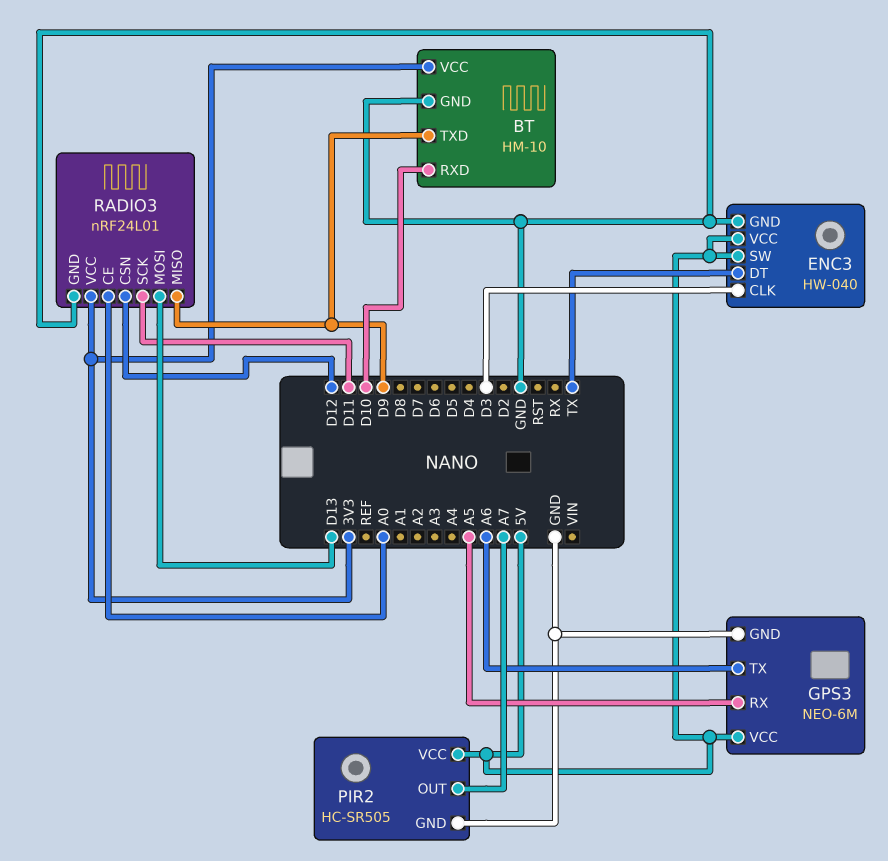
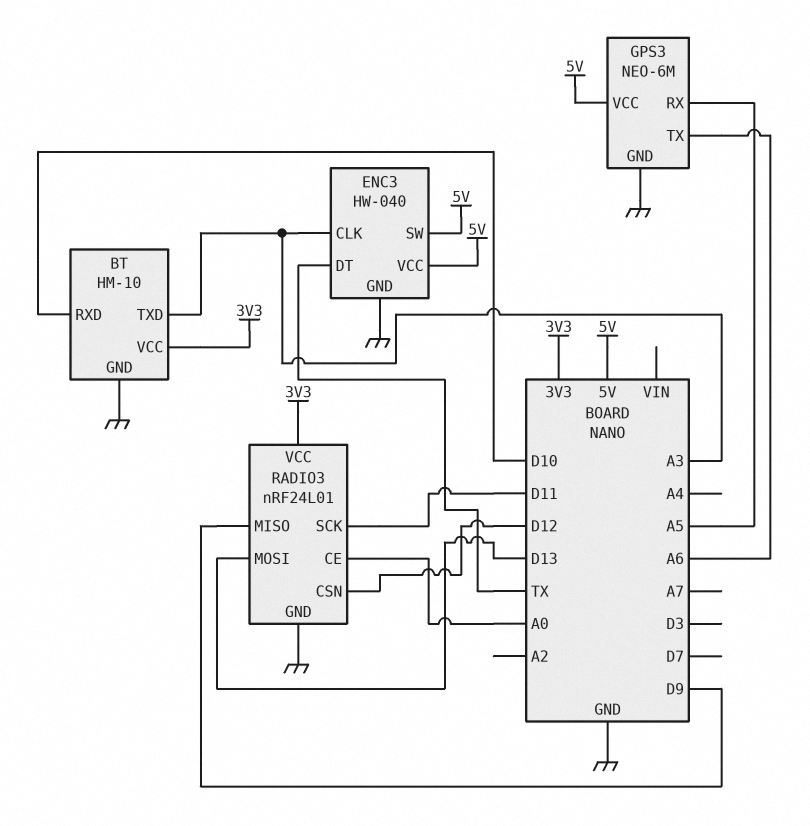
BT pin TXD: D9 -> A3
ENC3 pin CLK: D3 -> A3
PIR2: HC-SR505 -> none
PIR2 pin GND: GND -> none
PIR2 pin OUT: A7 -> none
PIR2 pin VCC: 5V -> none

